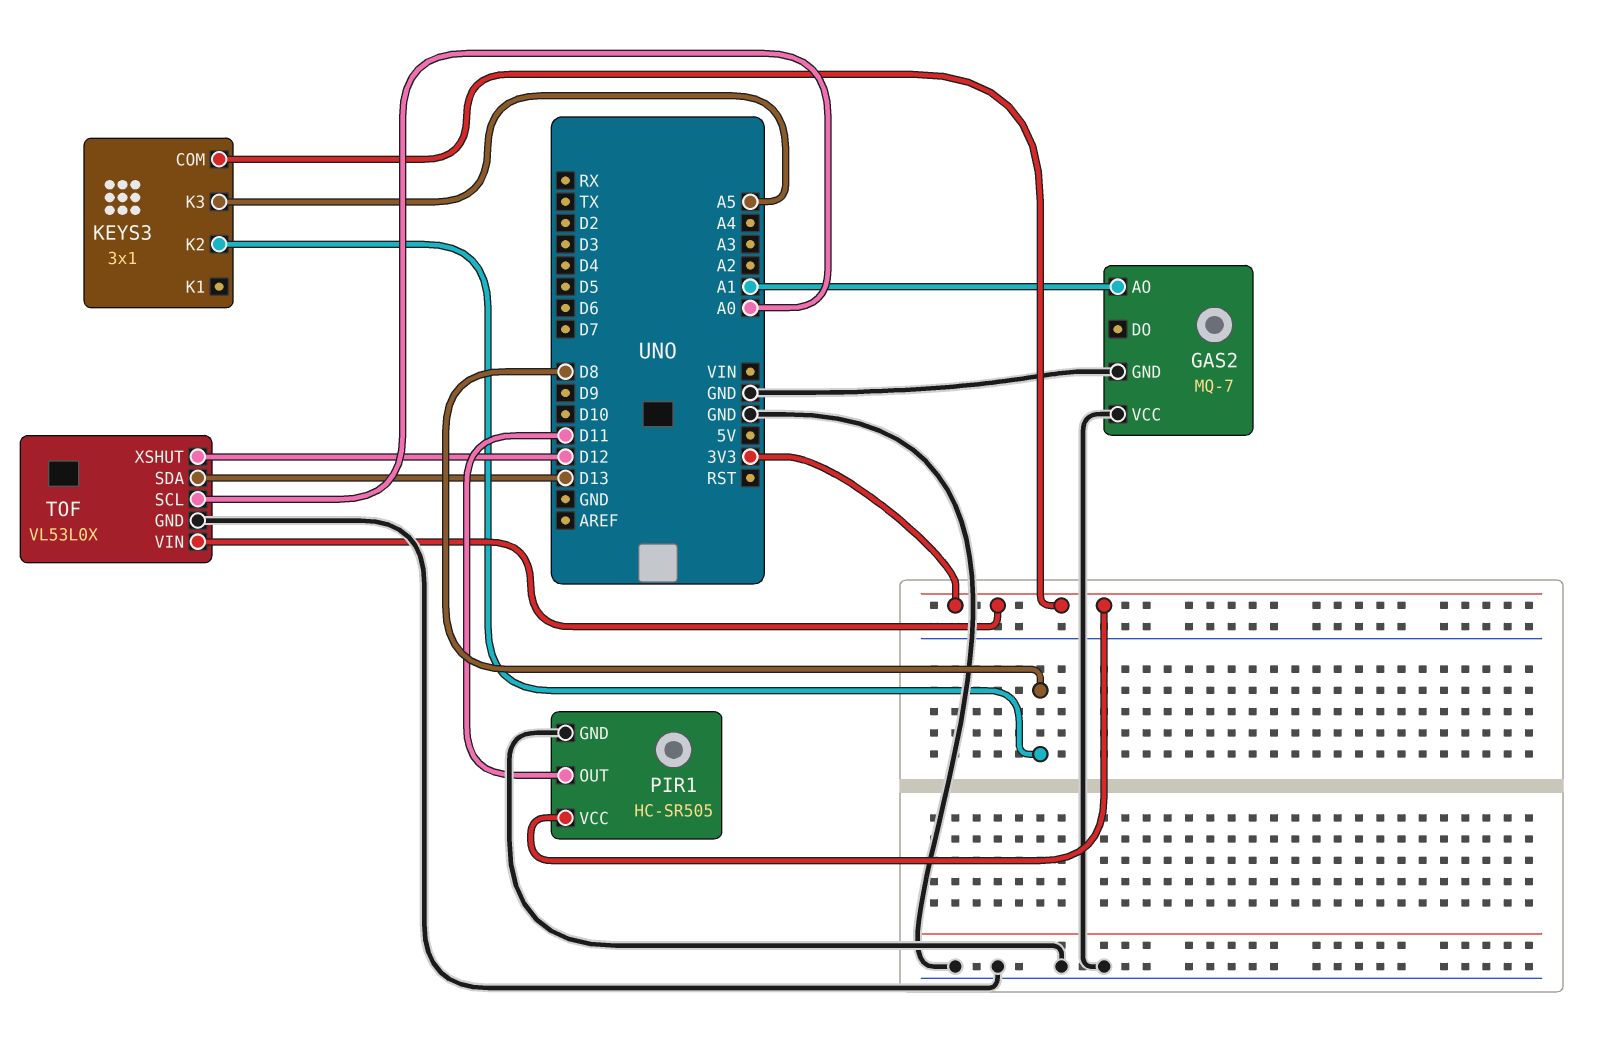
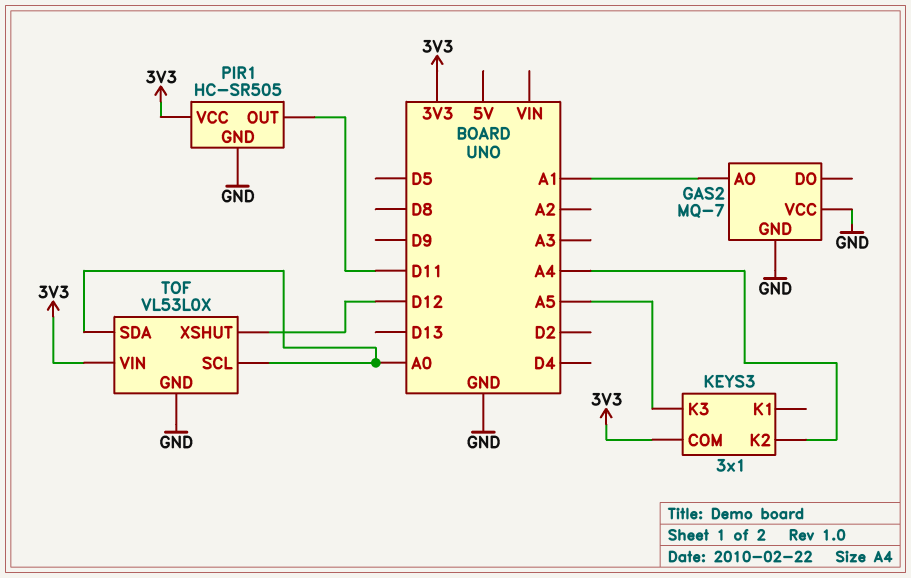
KEYS3 pin K2: D8 -> A4
TOF pin SDA: D13 -> A0

